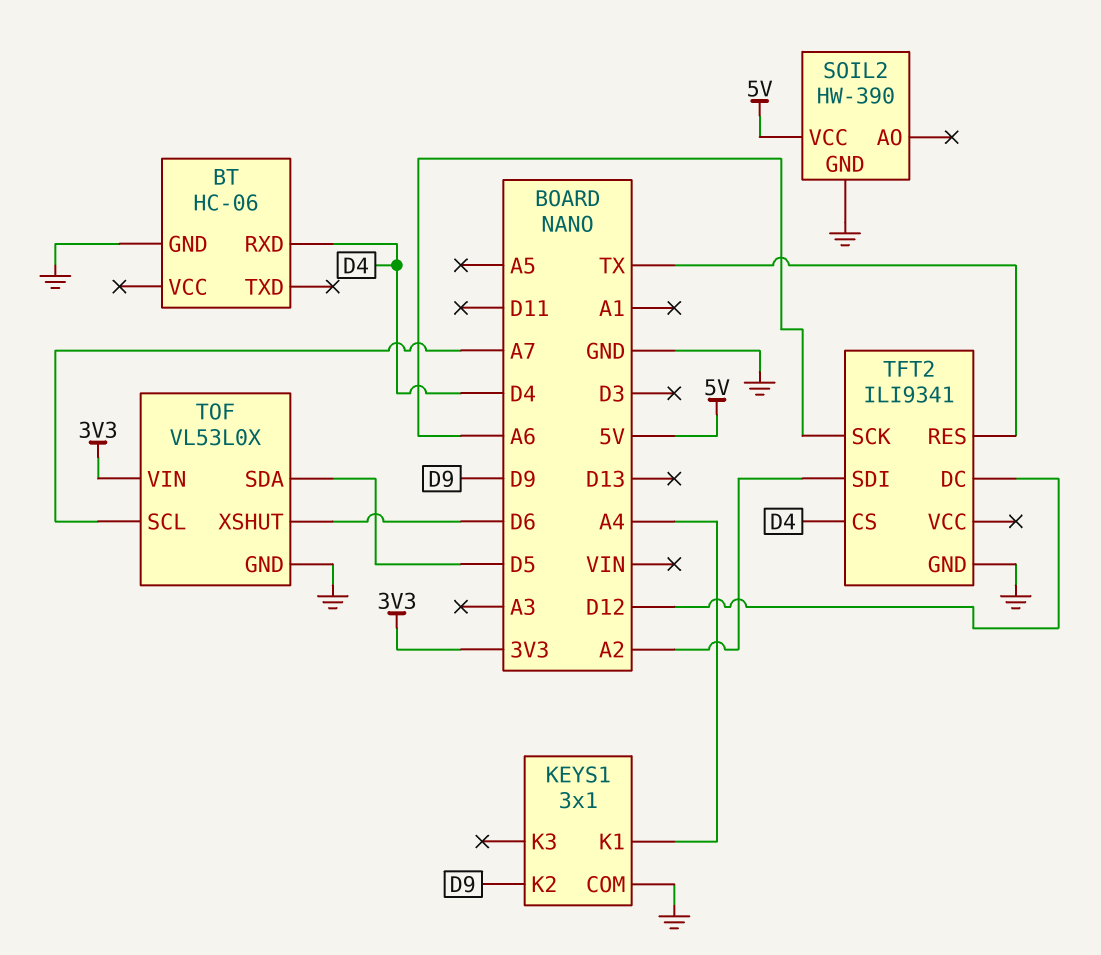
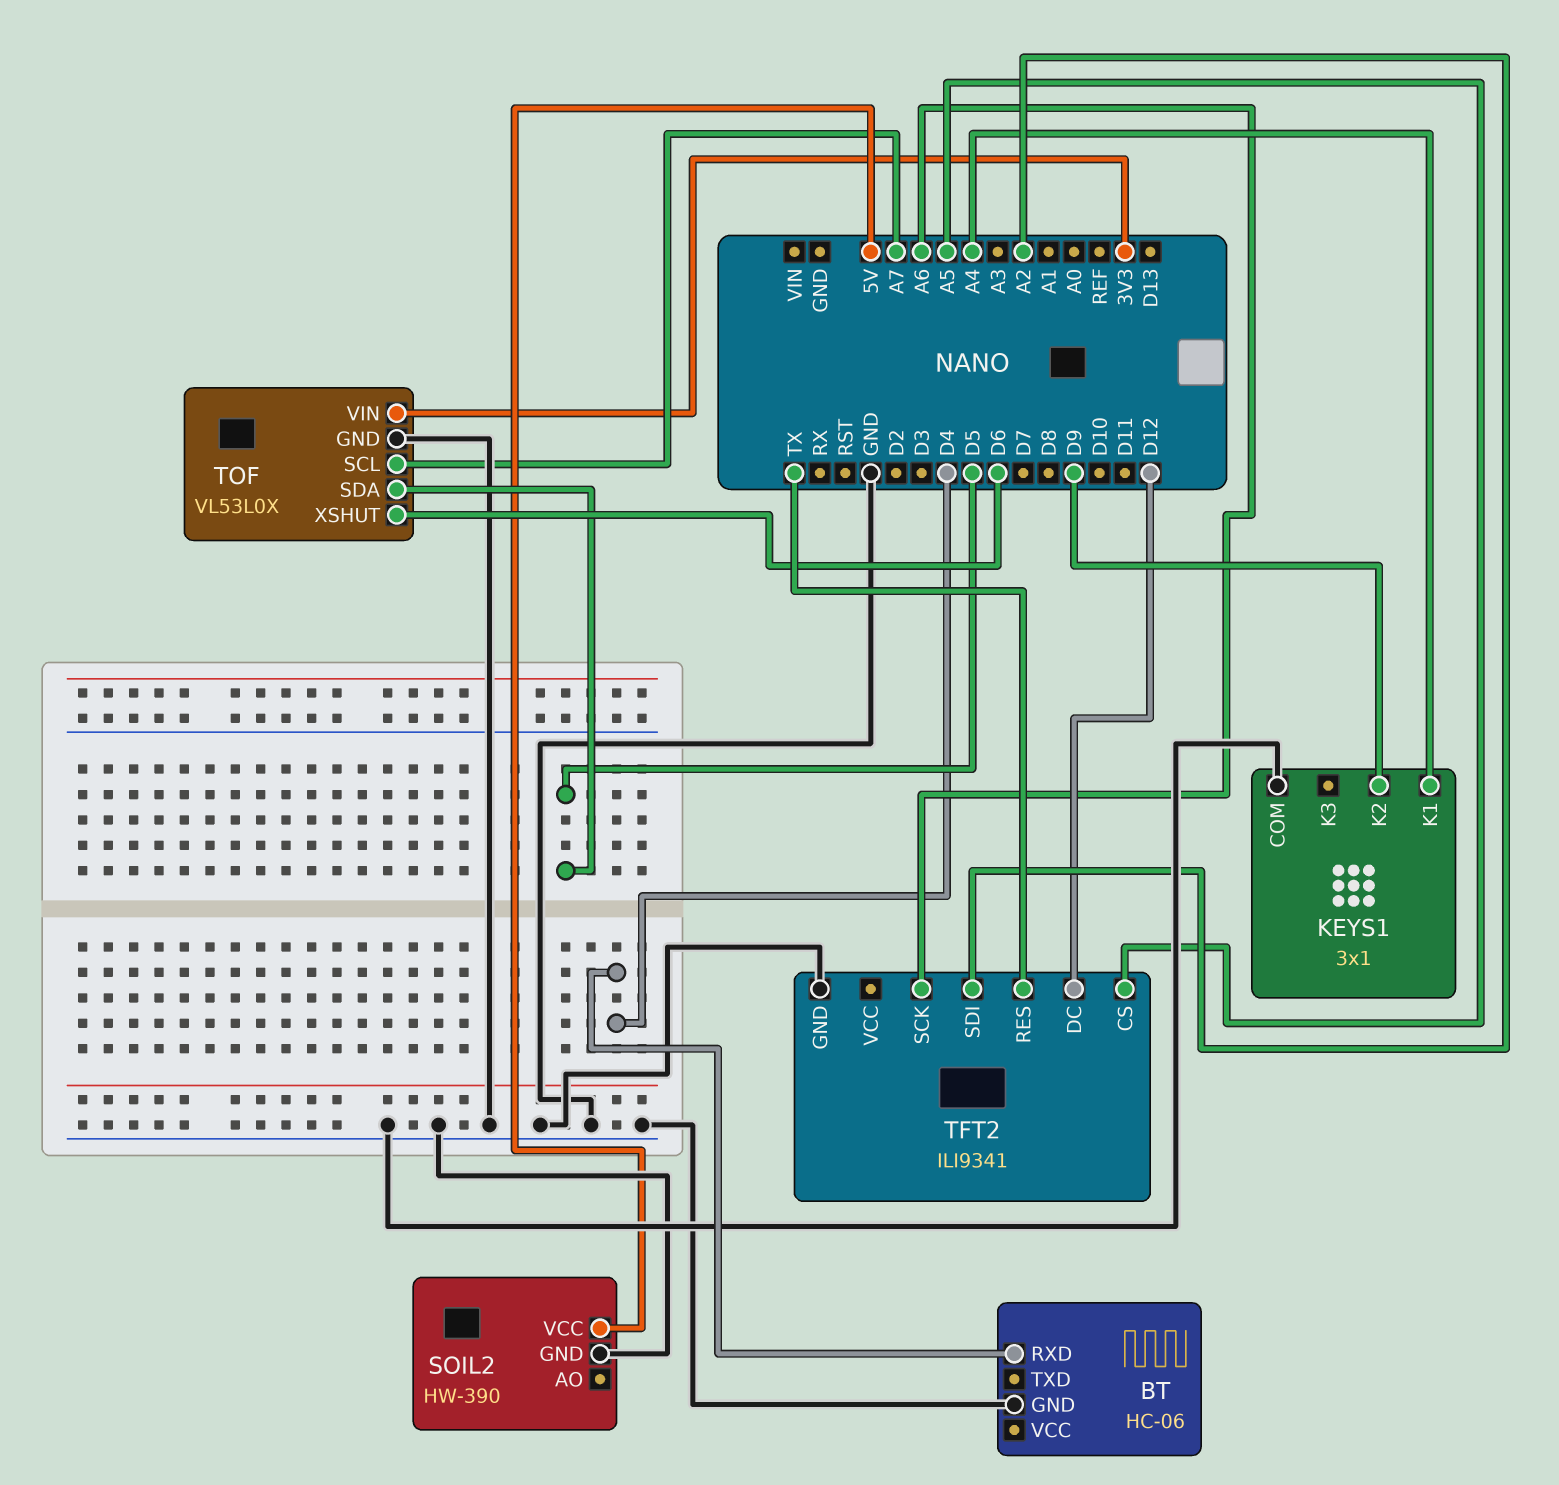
TFT2 pin CS: D4 -> A5

